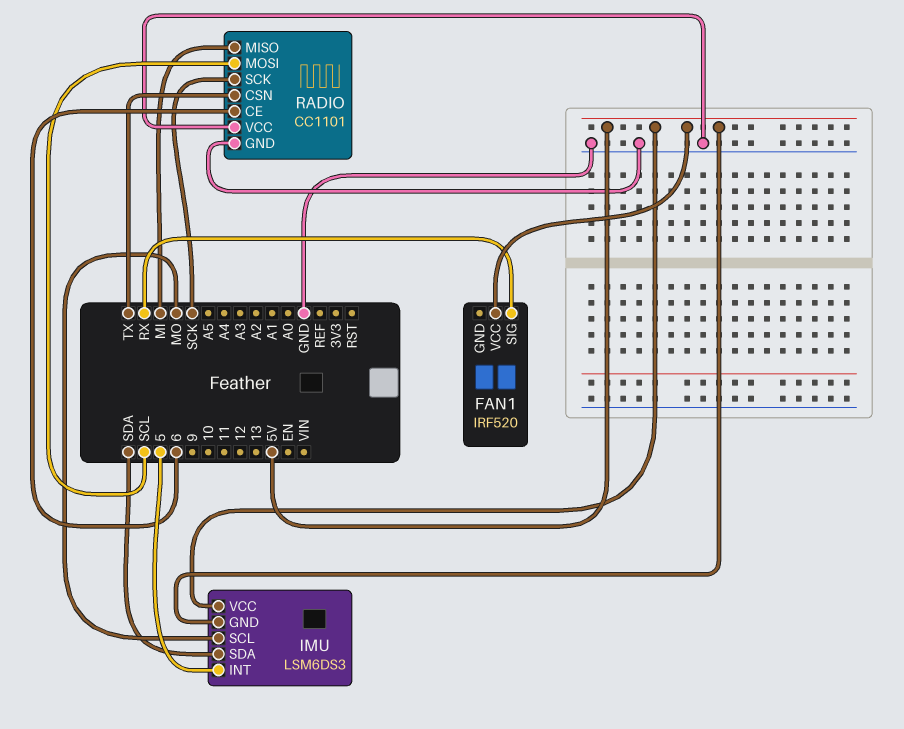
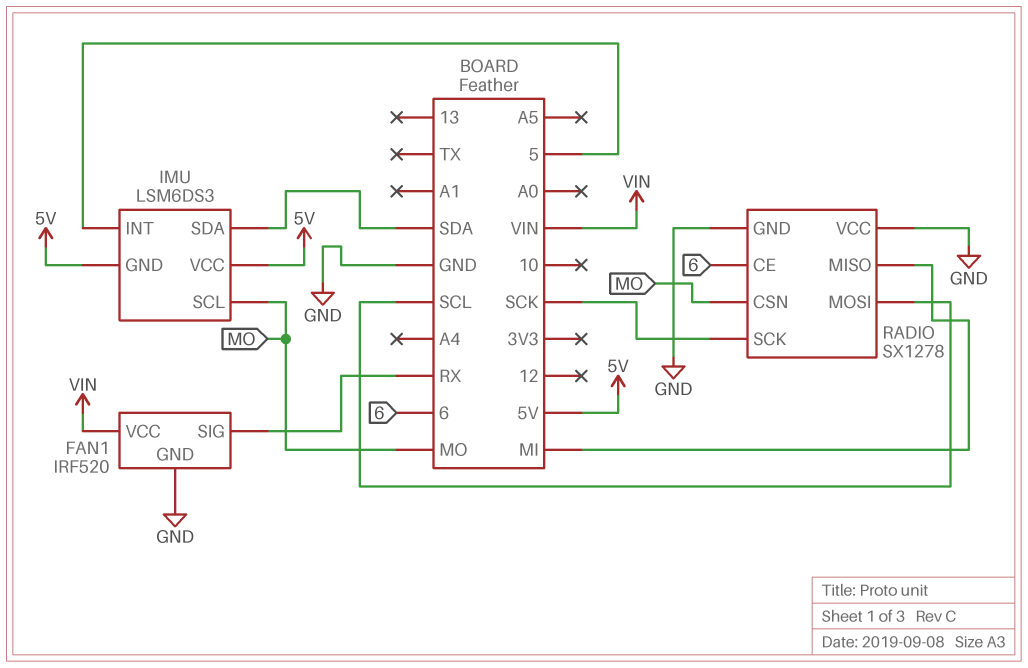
FAN1 pin GND: none -> GND
FAN1 pin VCC: 5V -> VIN
RADIO: CC1101 -> SX1278
RADIO pin CSN: TX -> MO

